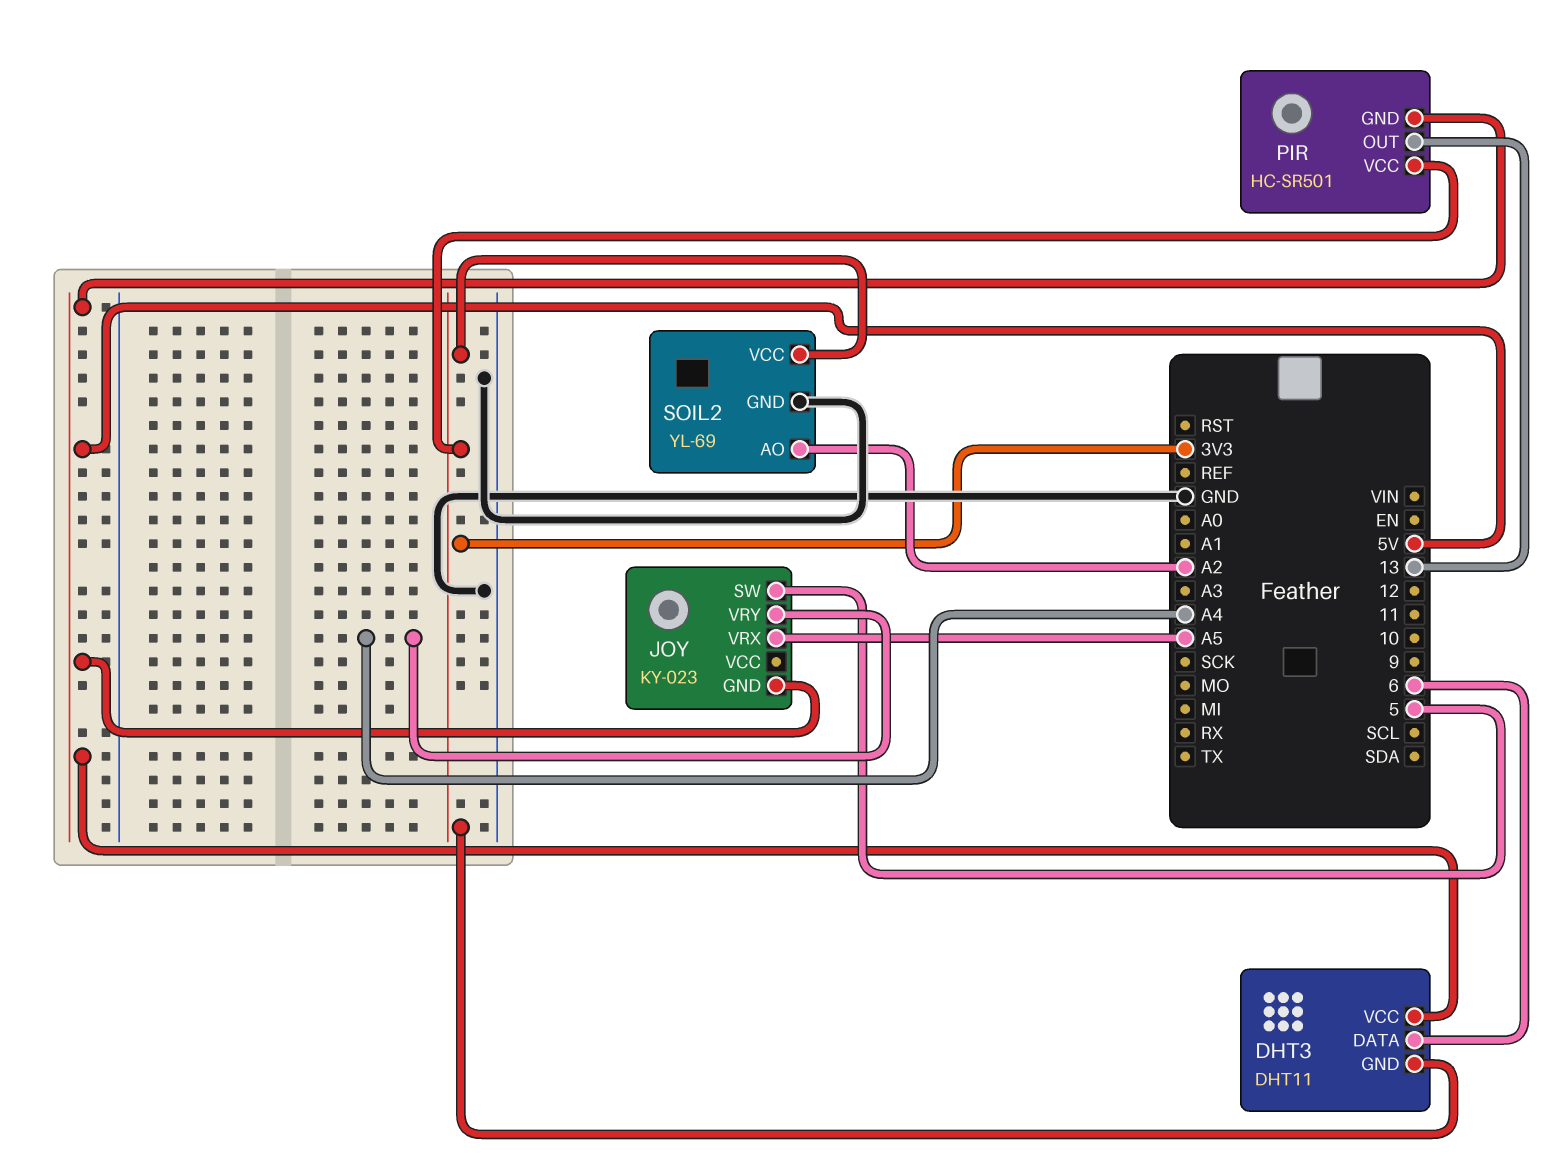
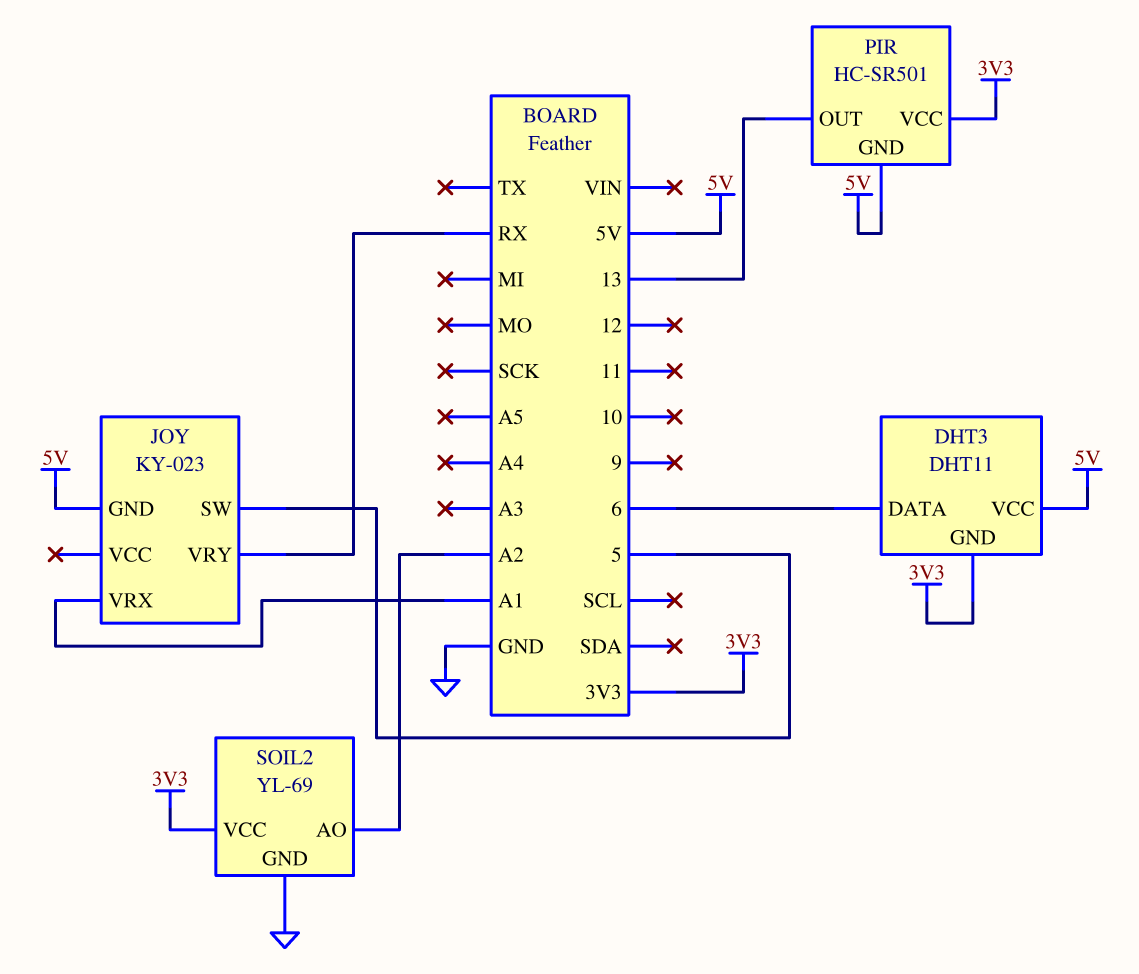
JOY pin VRX: A5 -> A1
JOY pin VRY: A4 -> RX

